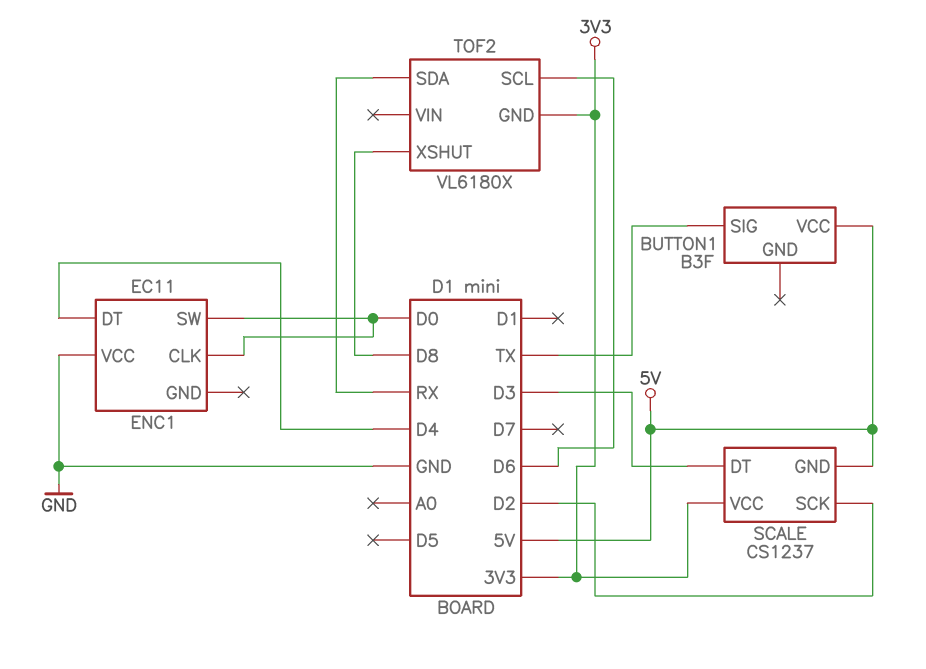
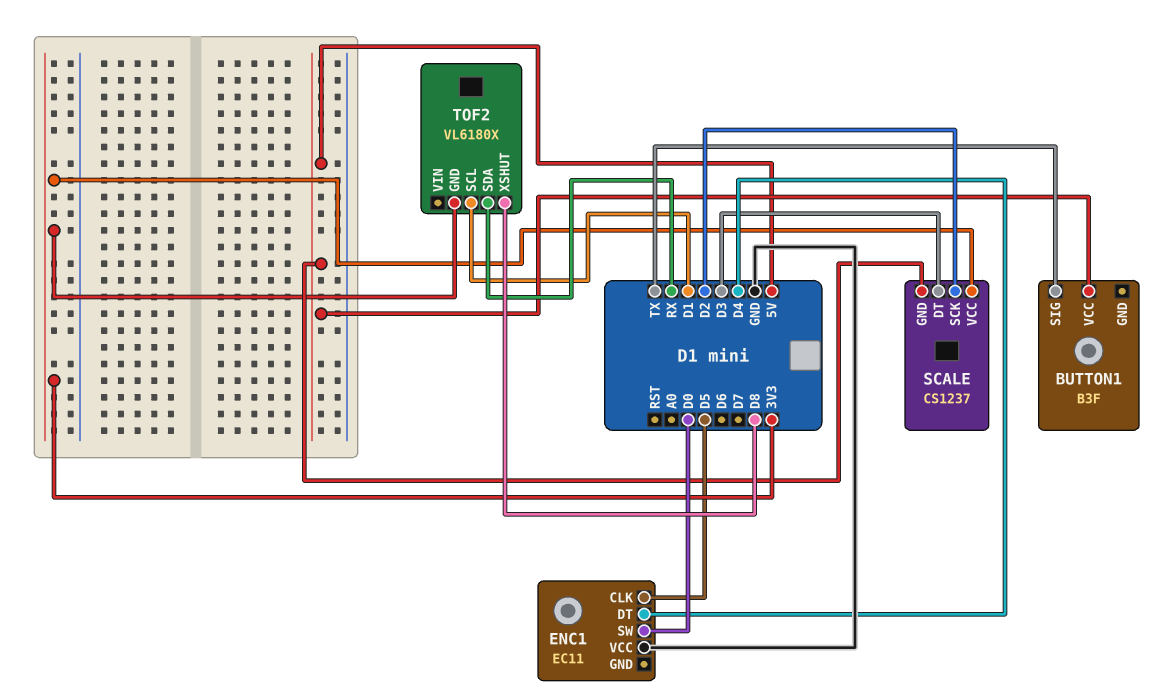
ENC1 pin CLK: D0 -> D5
TOF2 pin SCL: D6 -> D1

